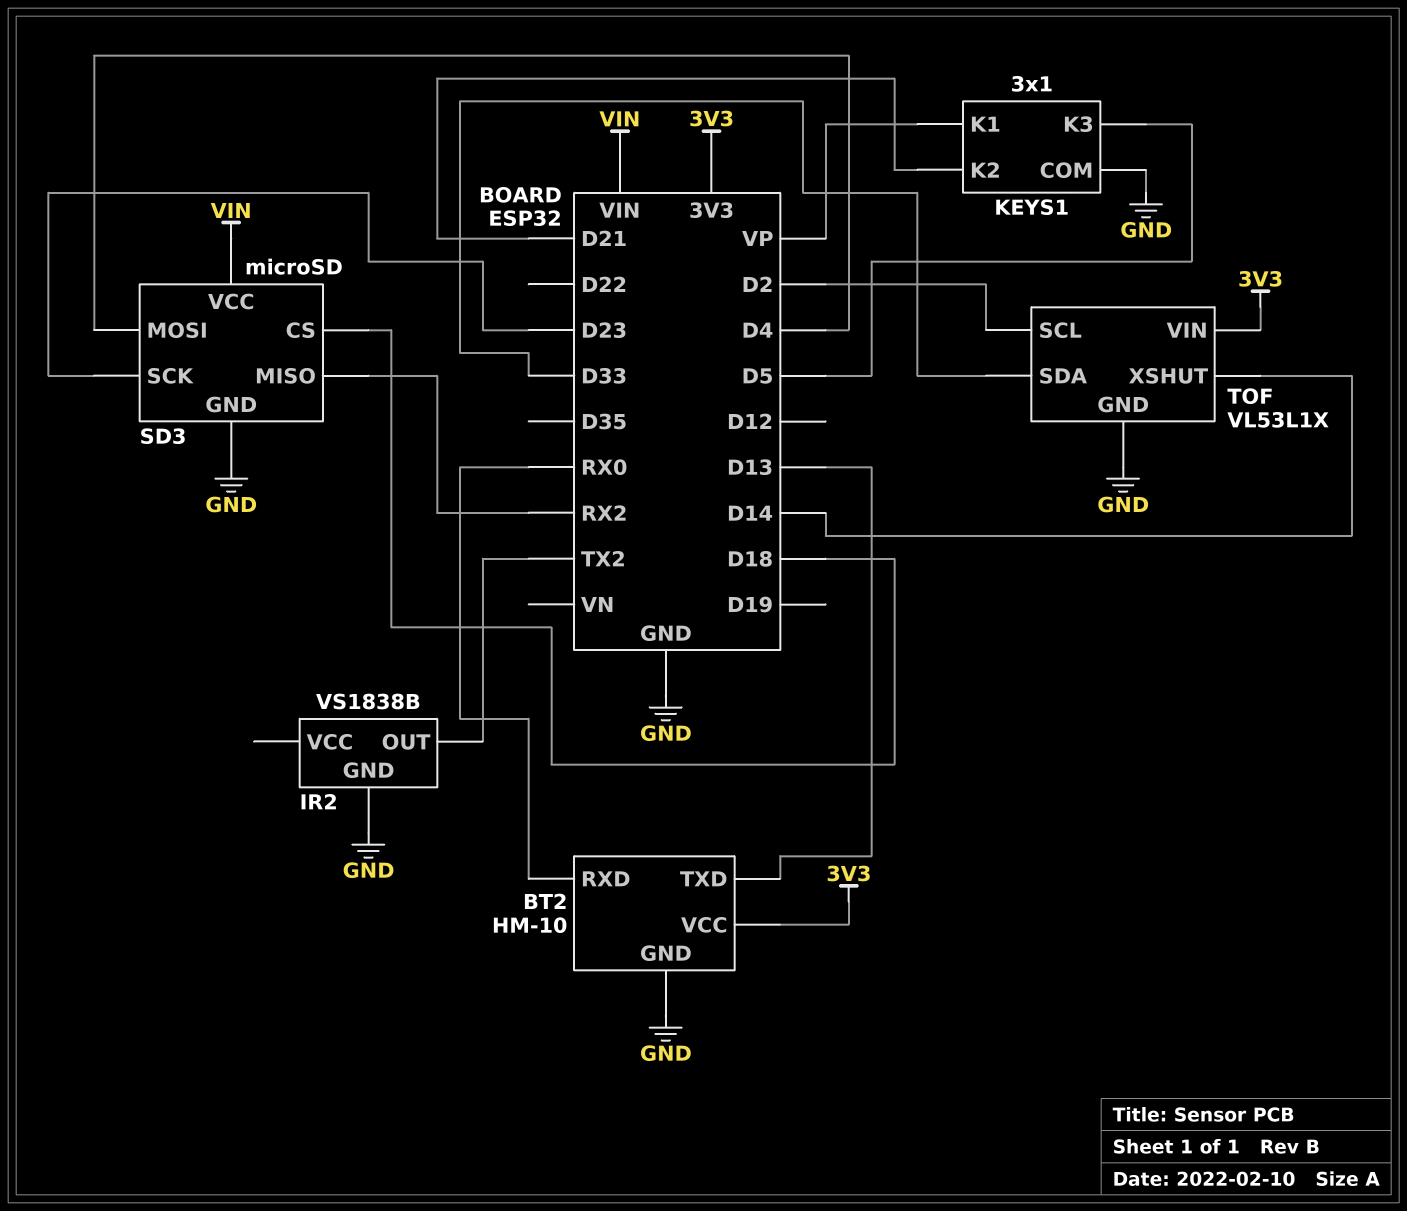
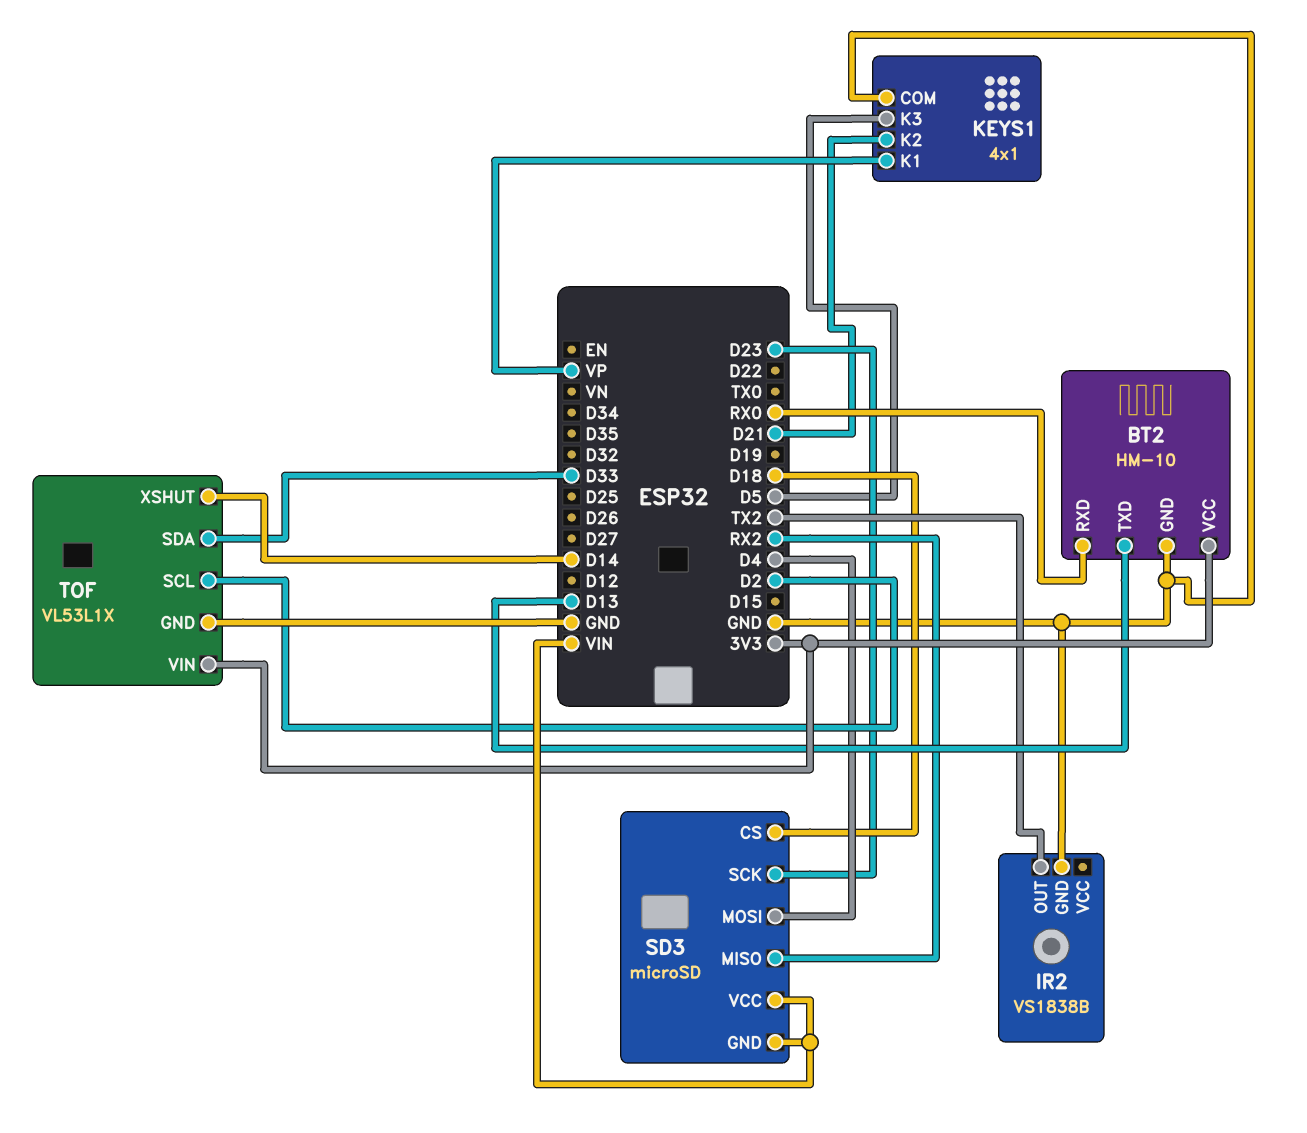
KEYS1: 3x1 -> 4x1
SD3 pin GND: GND -> VIN

